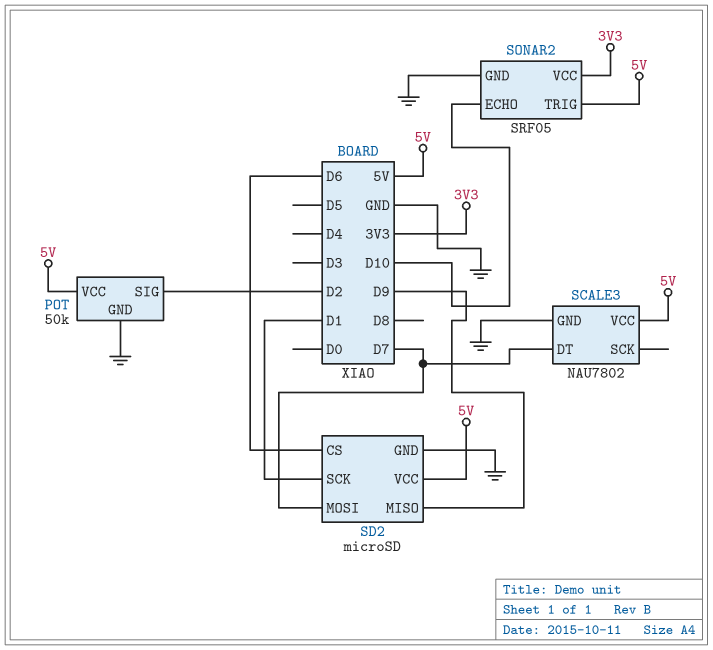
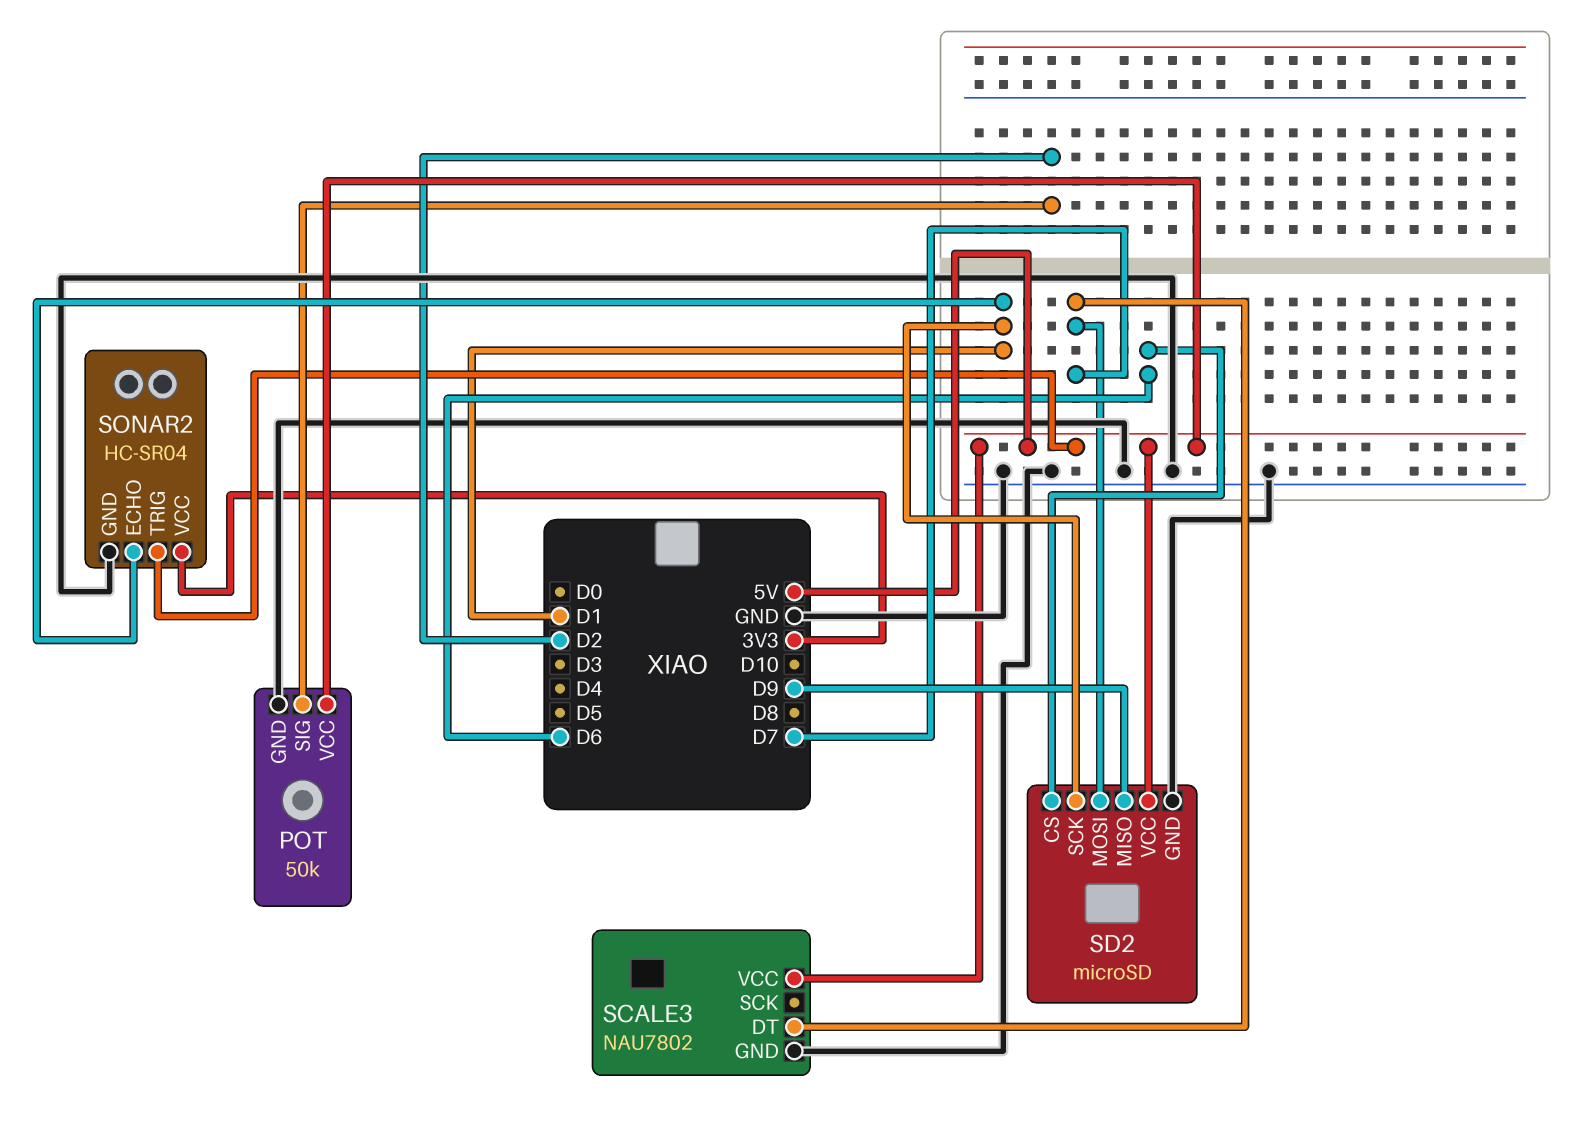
SONAR2: SRF05 -> HC-SR04
SONAR2 pin ECHO: D10 -> D1

